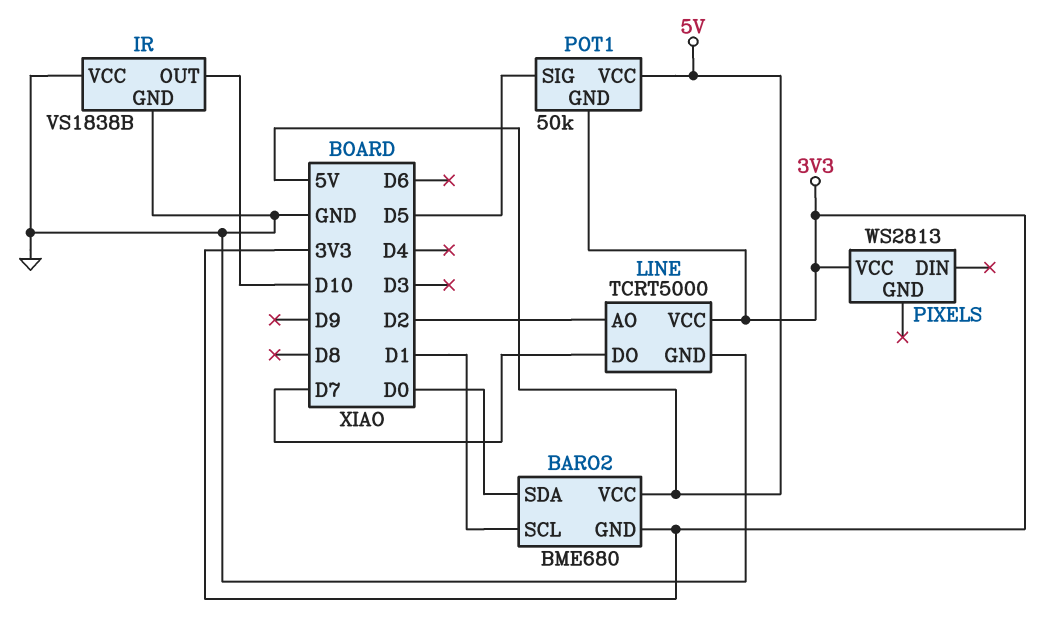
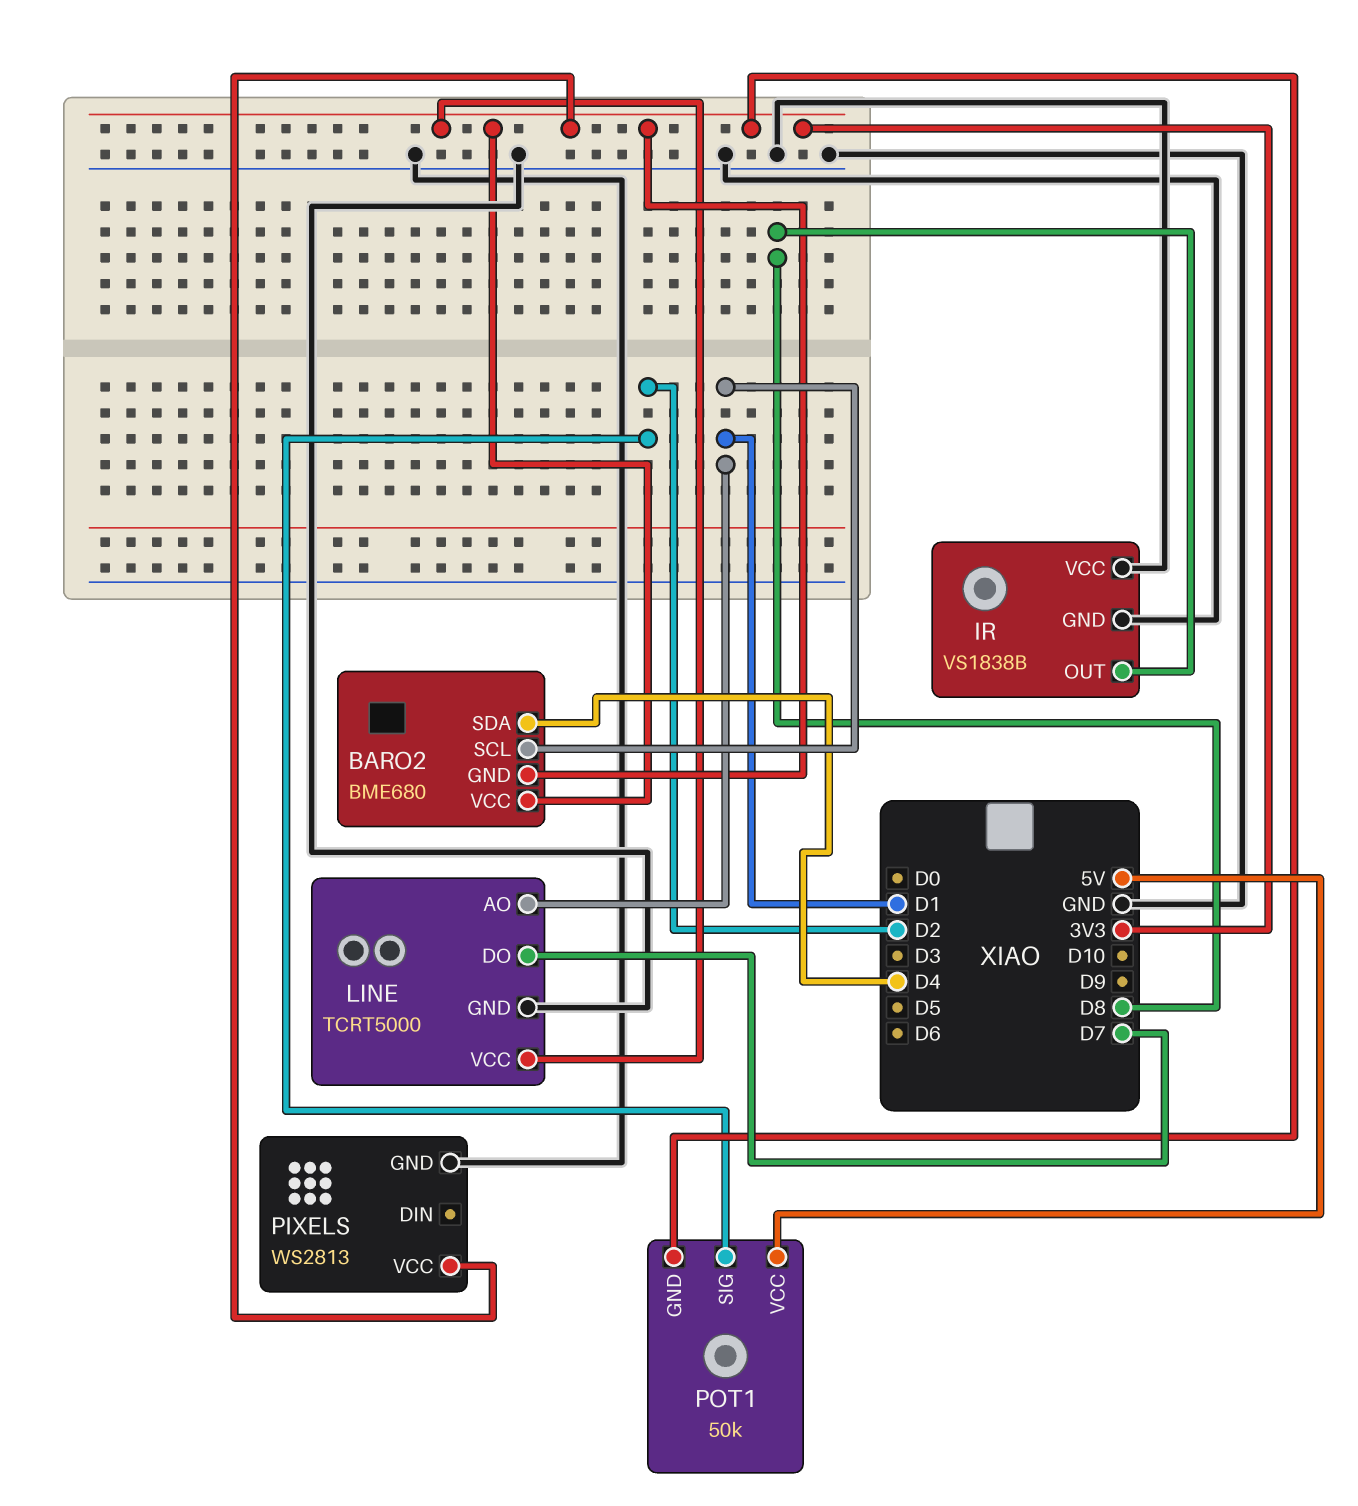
BARO2 pin SDA: D0 -> D4
BARO2 pin VCC: 5V -> 3V3
IR pin OUT: D10 -> D8
LINE pin AO: D2 -> D1
PIXELS pin GND: none -> GND
POT1 pin SIG: D5 -> D2

